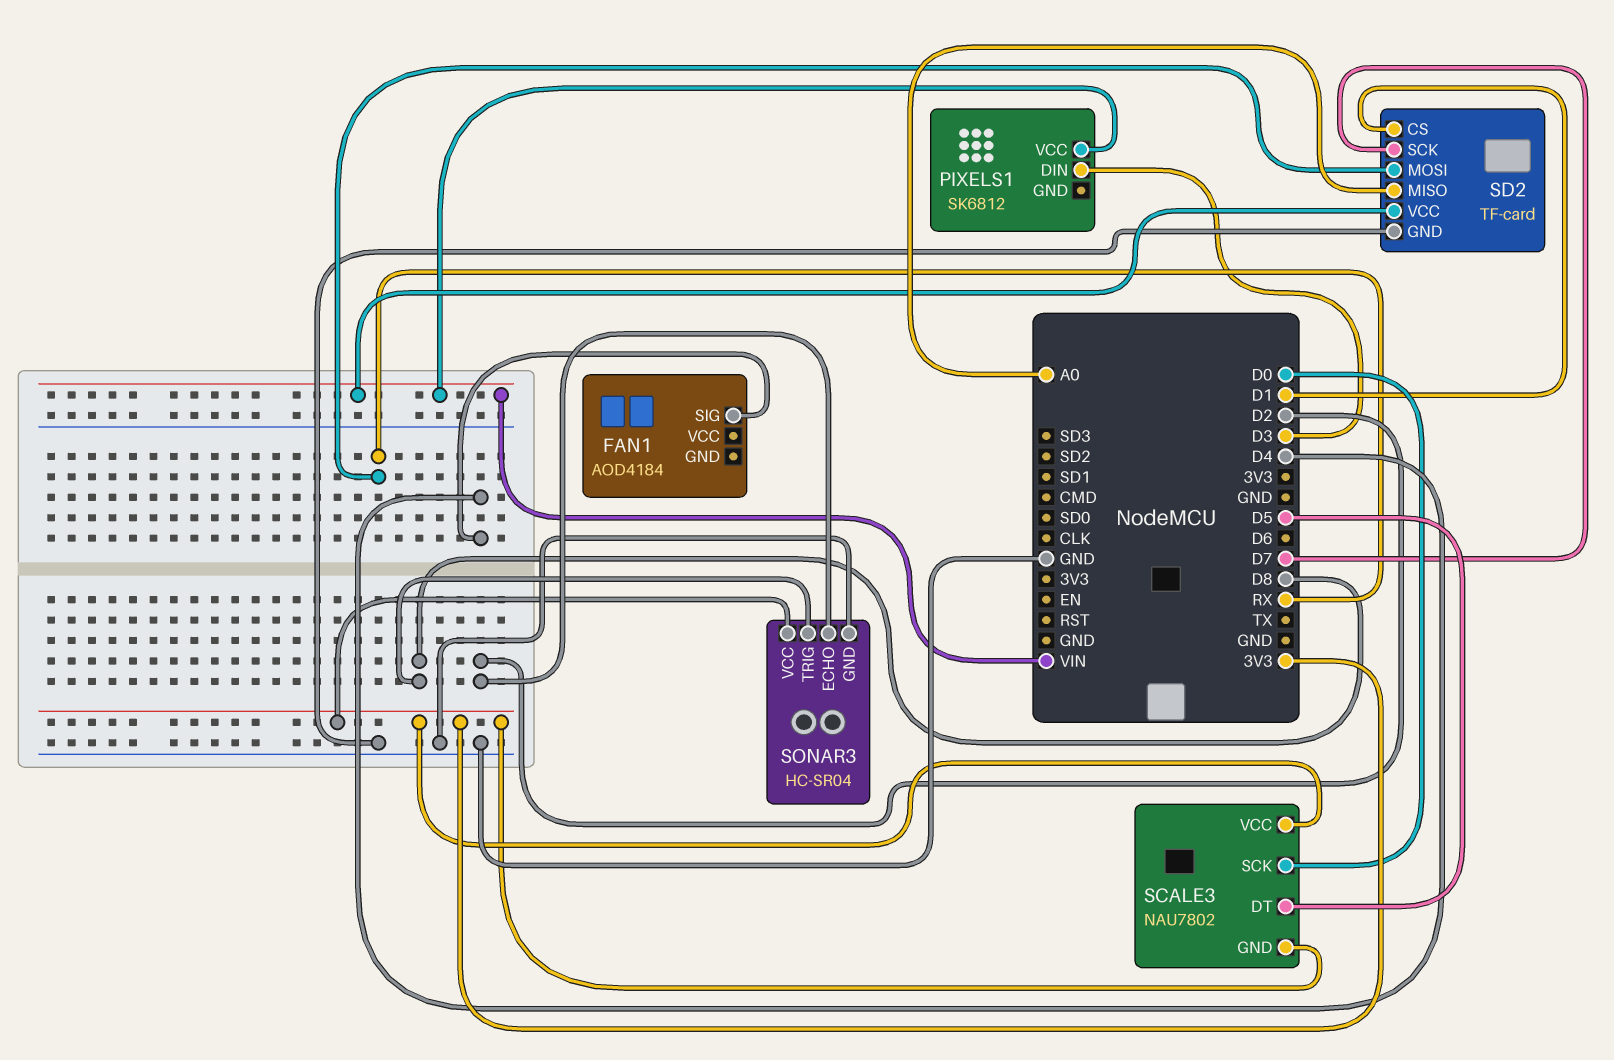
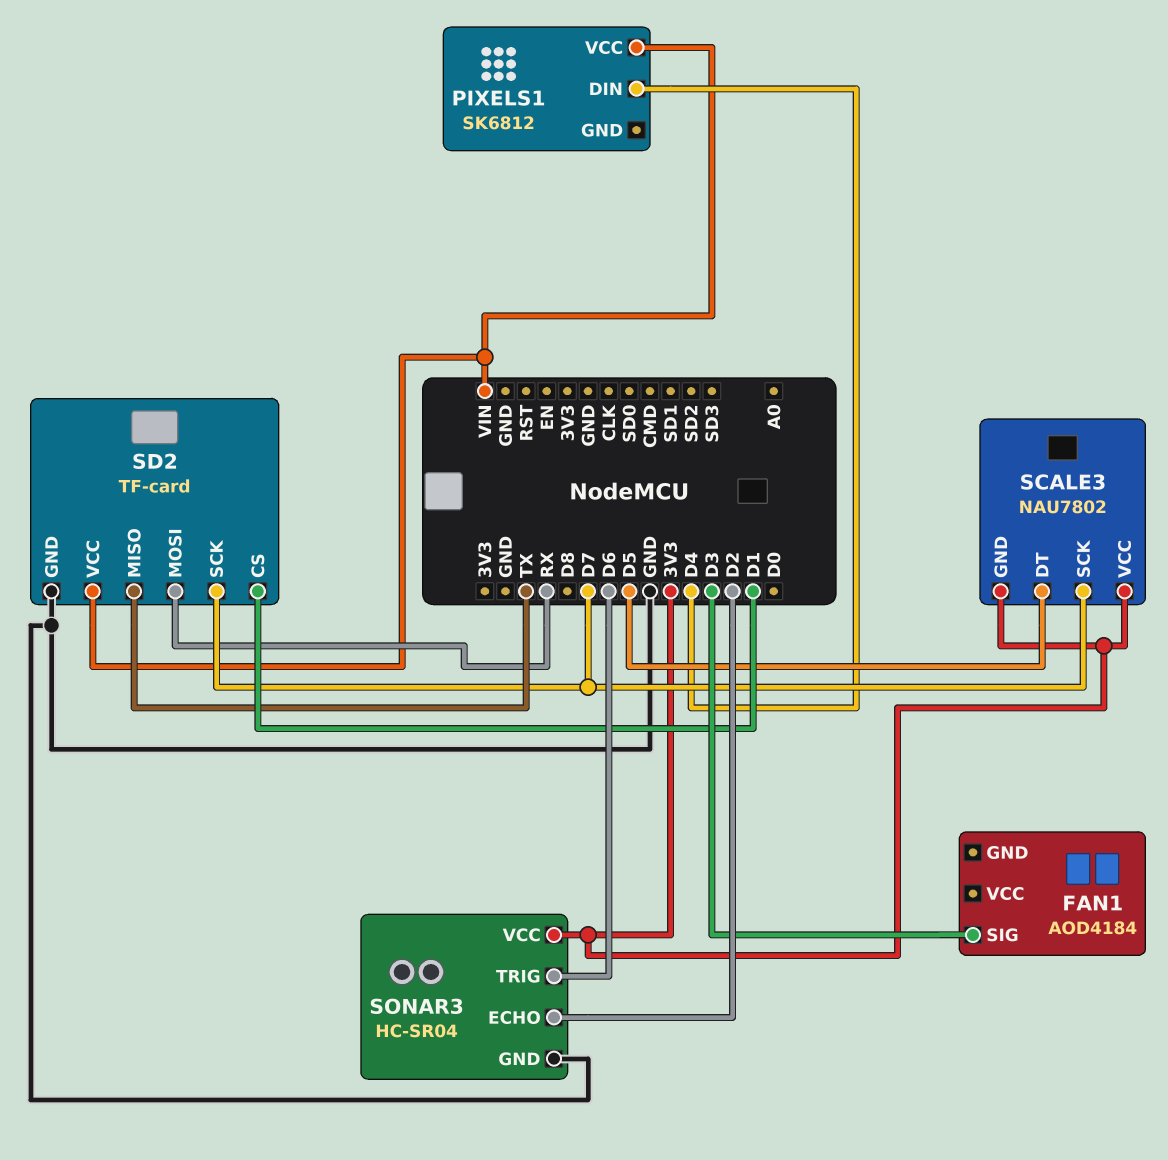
FAN1 pin SIG: D4 -> D3
PIXELS1 pin DIN: D3 -> D4
SCALE3 pin SCK: D0 -> D7
SD2 pin MISO: A0 -> TX
SONAR3 pin TRIG: D8 -> D6

